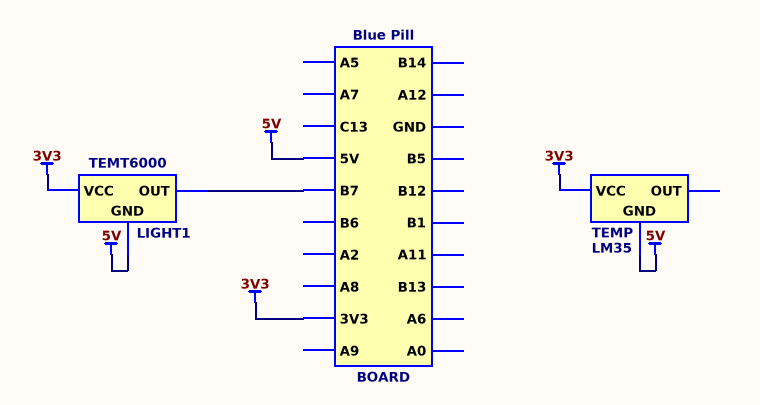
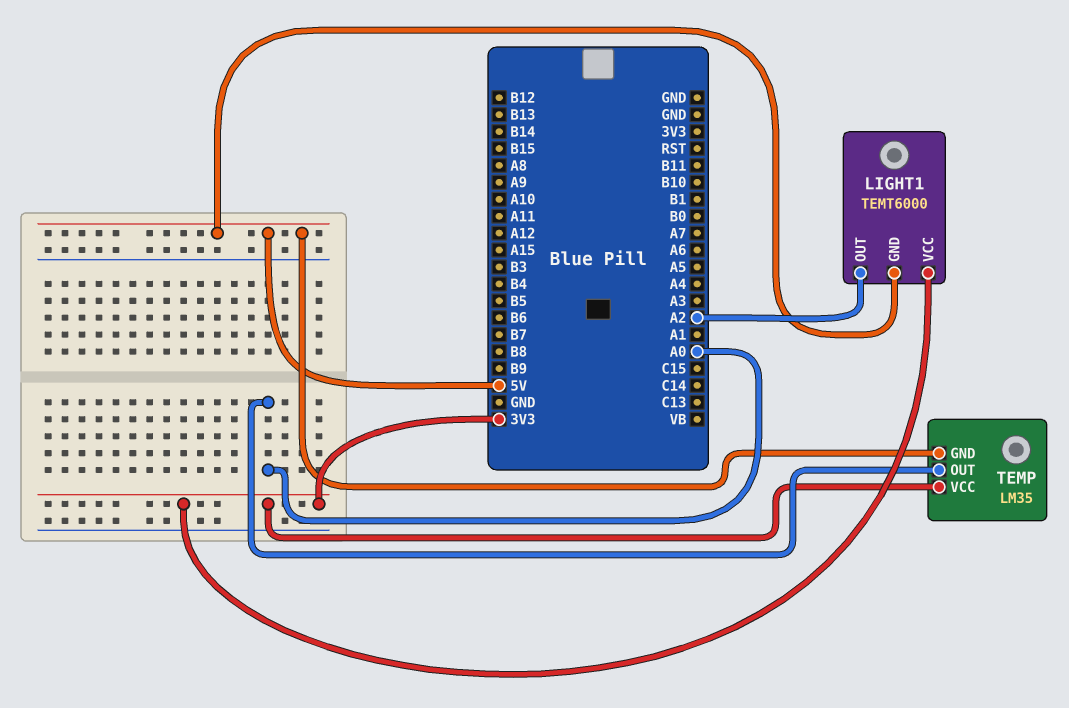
LIGHT1 pin OUT: B7 -> A2
TEMP pin OUT: none -> A0

